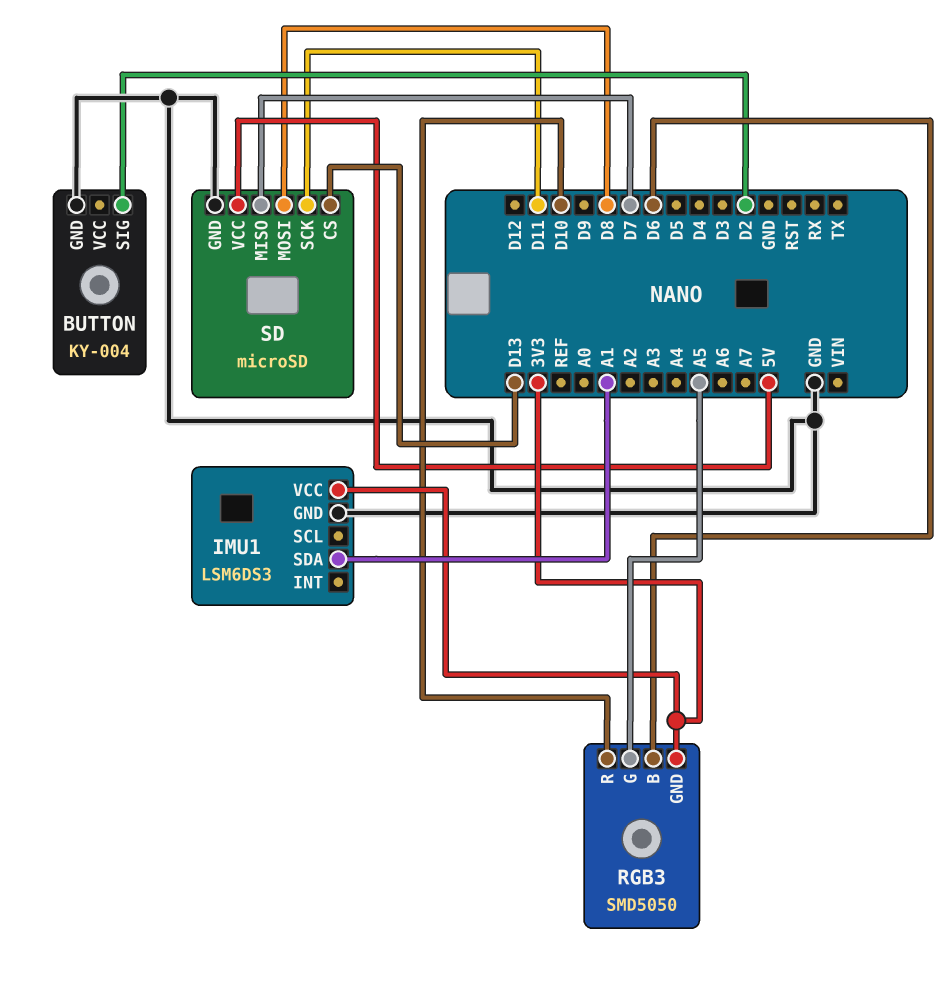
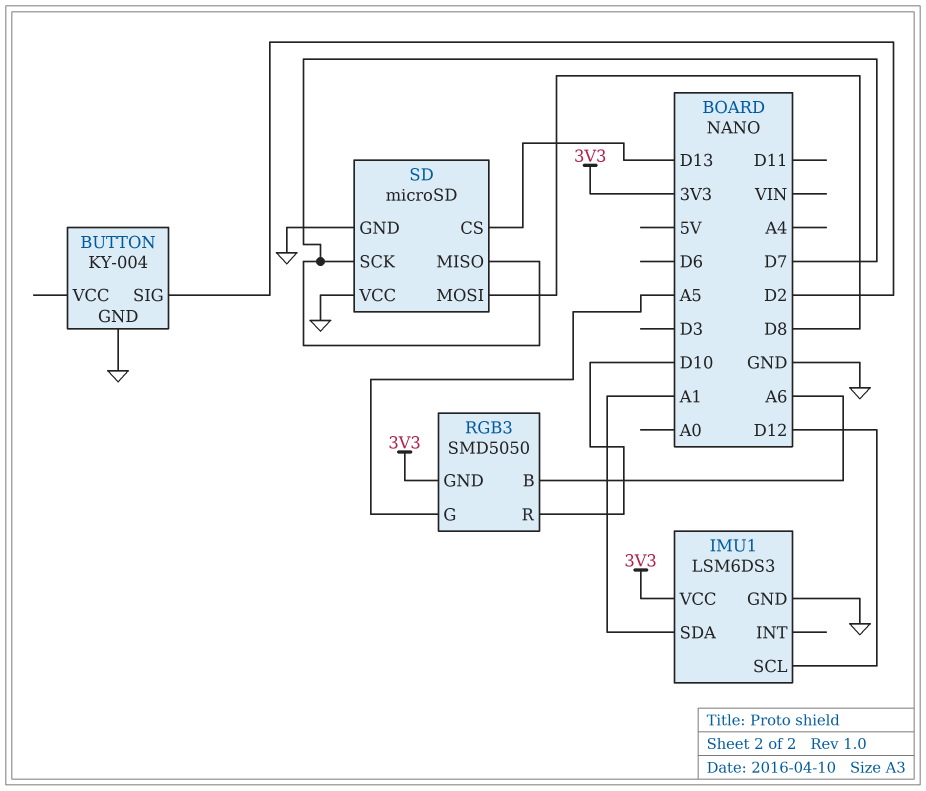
IMU1 pin SCL: none -> D12
RGB3 pin B: D6 -> A6
SD pin SCK: D11 -> D7
SD pin VCC: 5V -> GND

